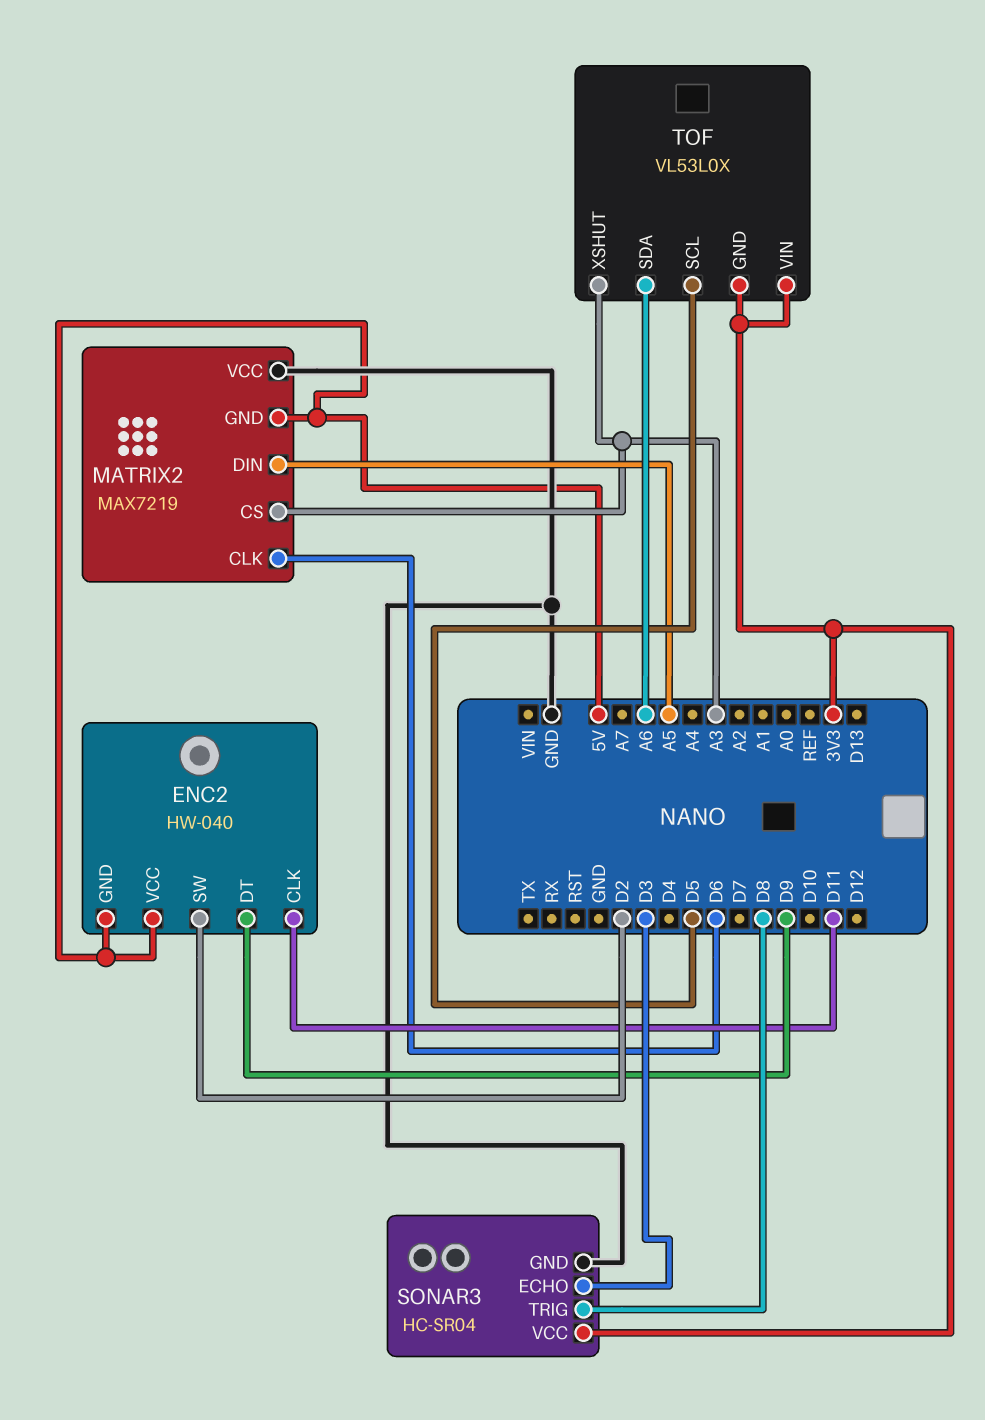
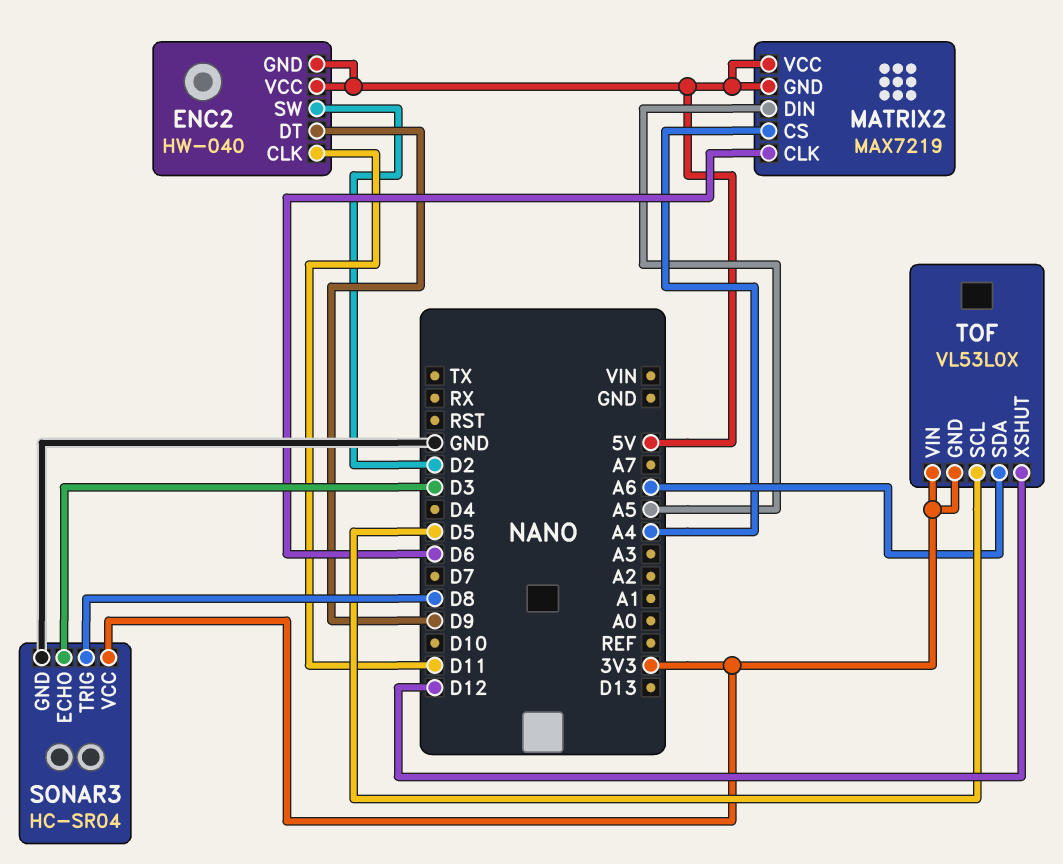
MATRIX2 pin CS: A3 -> A4
MATRIX2 pin VCC: GND -> 5V
TOF pin XSHUT: A3 -> D12

